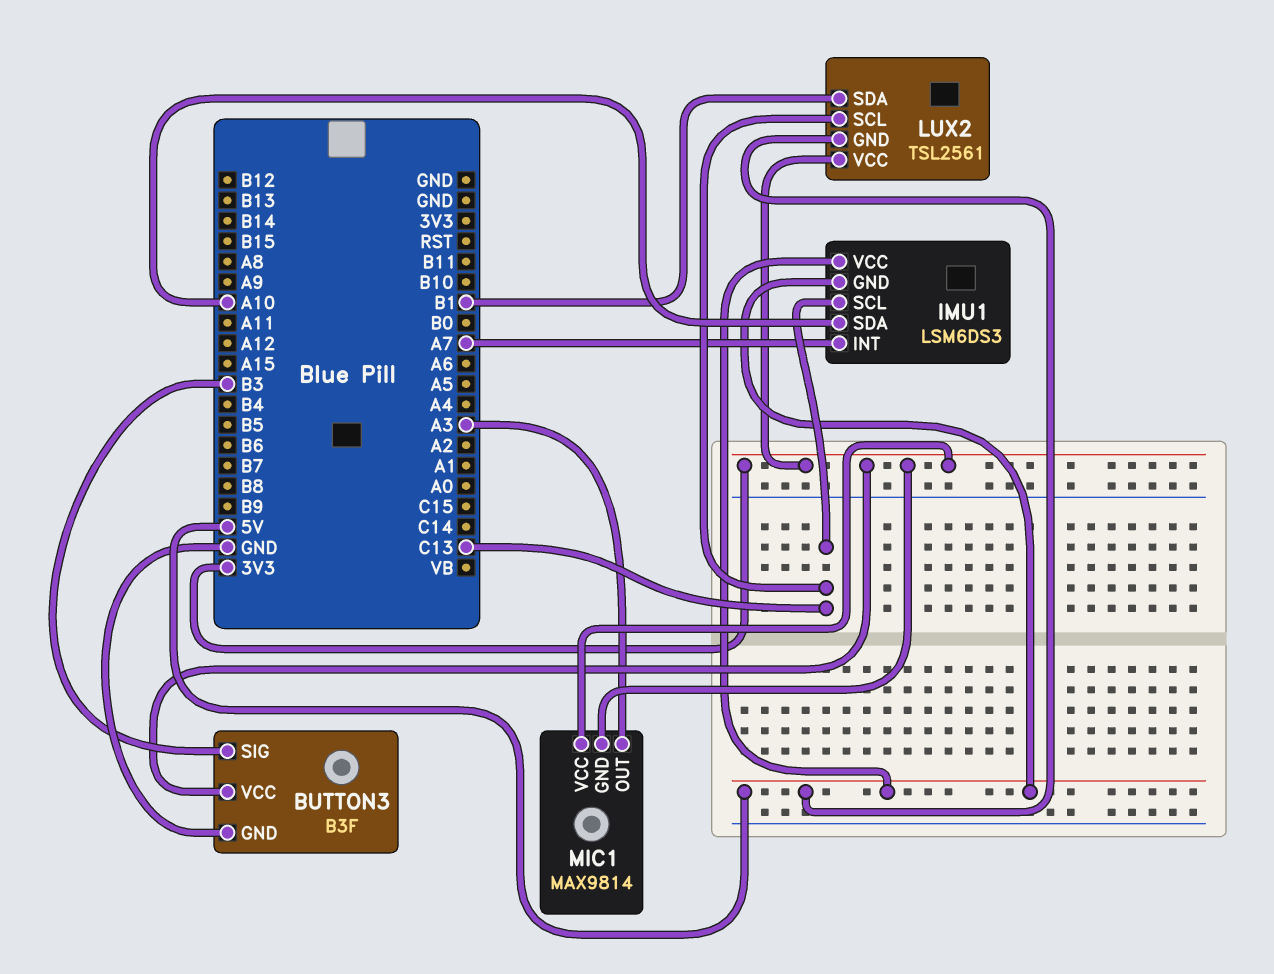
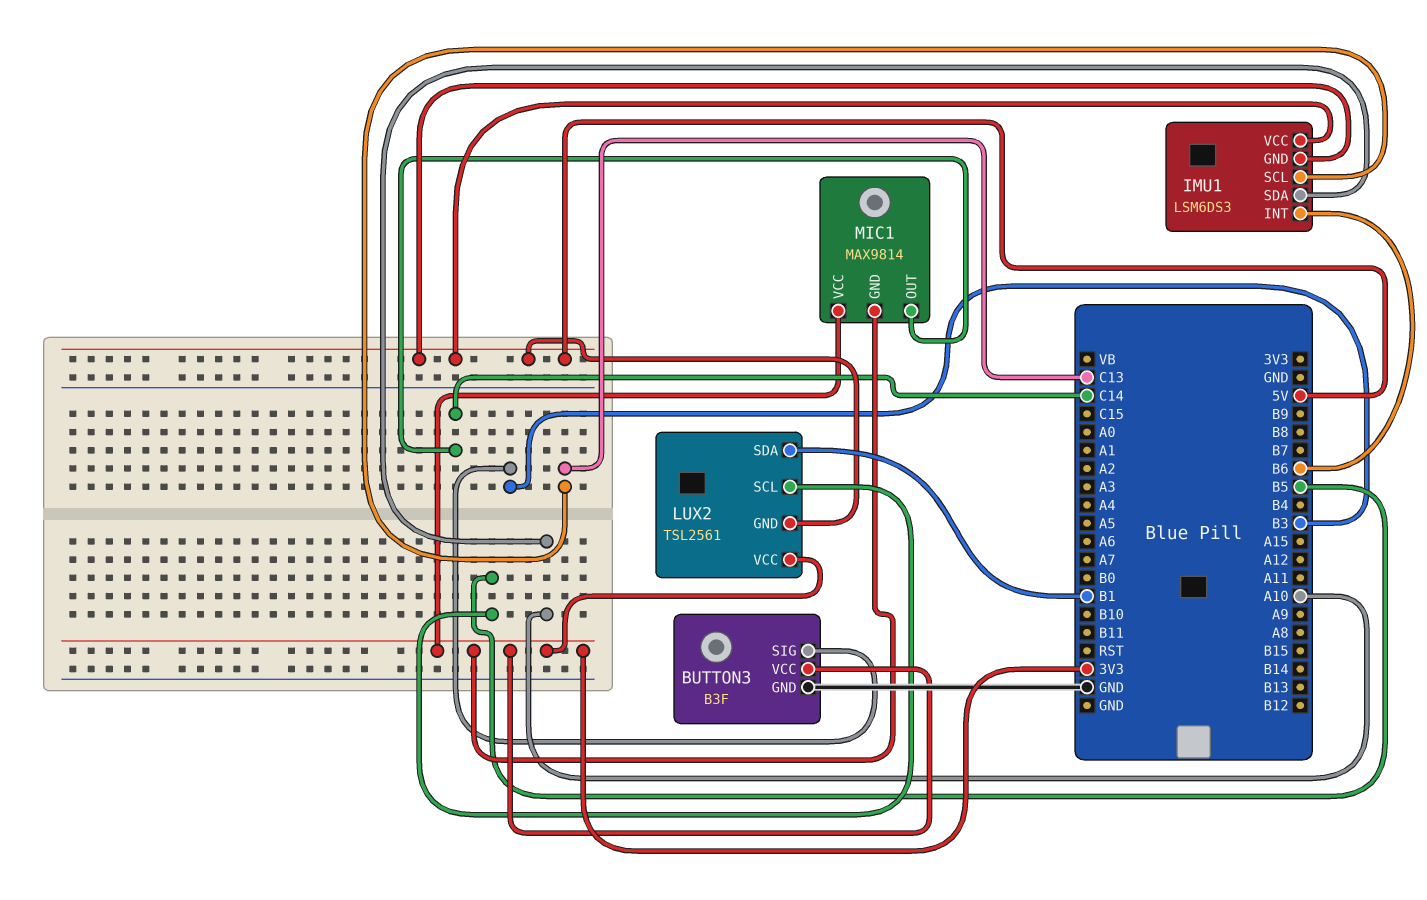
IMU1 pin INT: A7 -> B6
LUX2 pin SCL: C13 -> B5
MIC1 pin OUT: A3 -> C14

